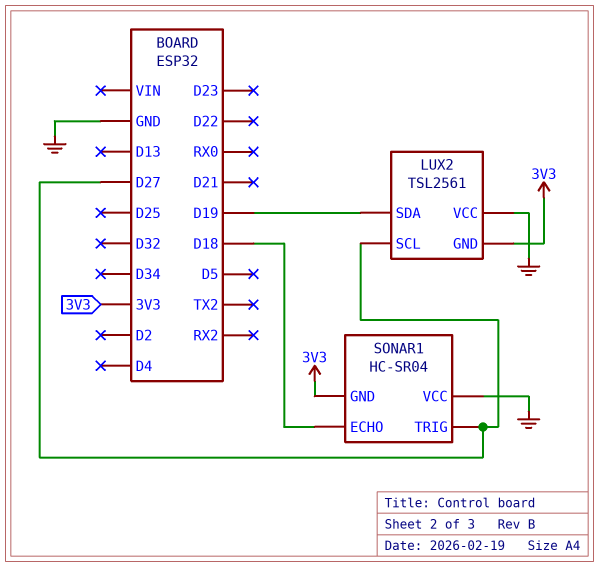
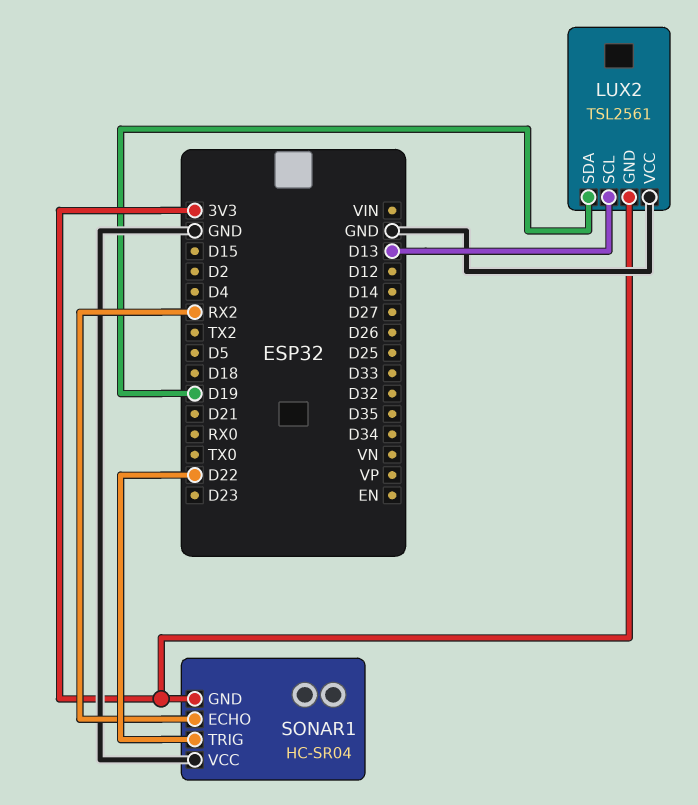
LUX2 pin SCL: D27 -> D13
SONAR1 pin ECHO: D18 -> RX2
SONAR1 pin TRIG: D27 -> D22

